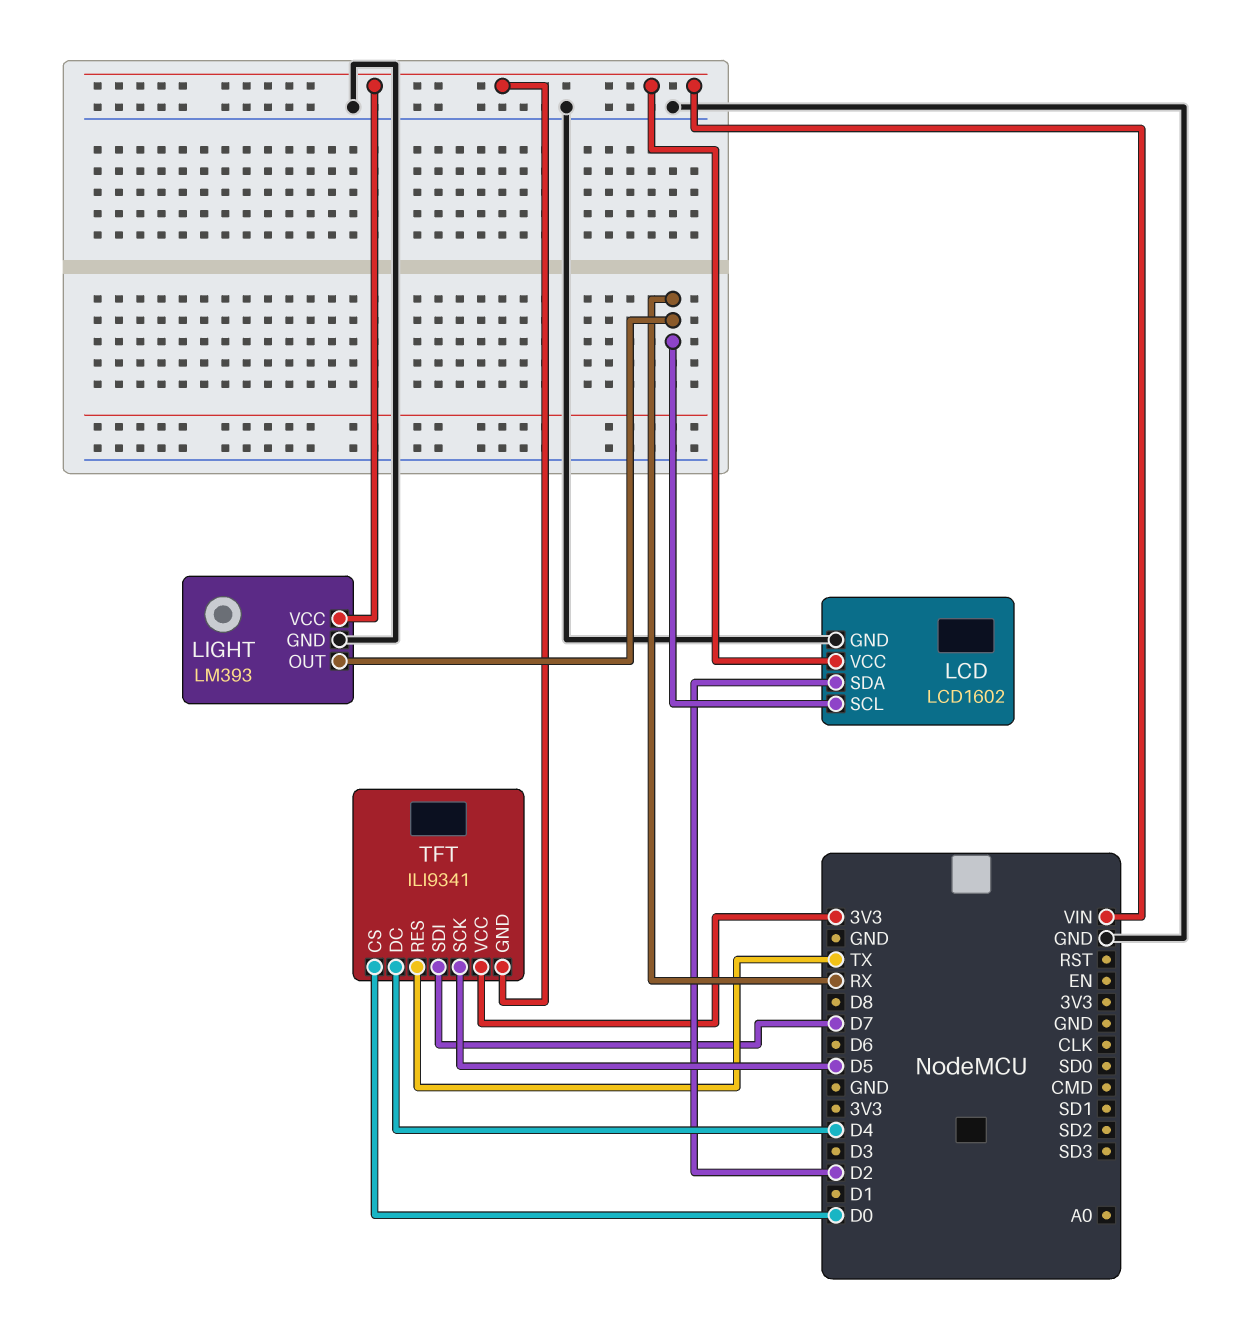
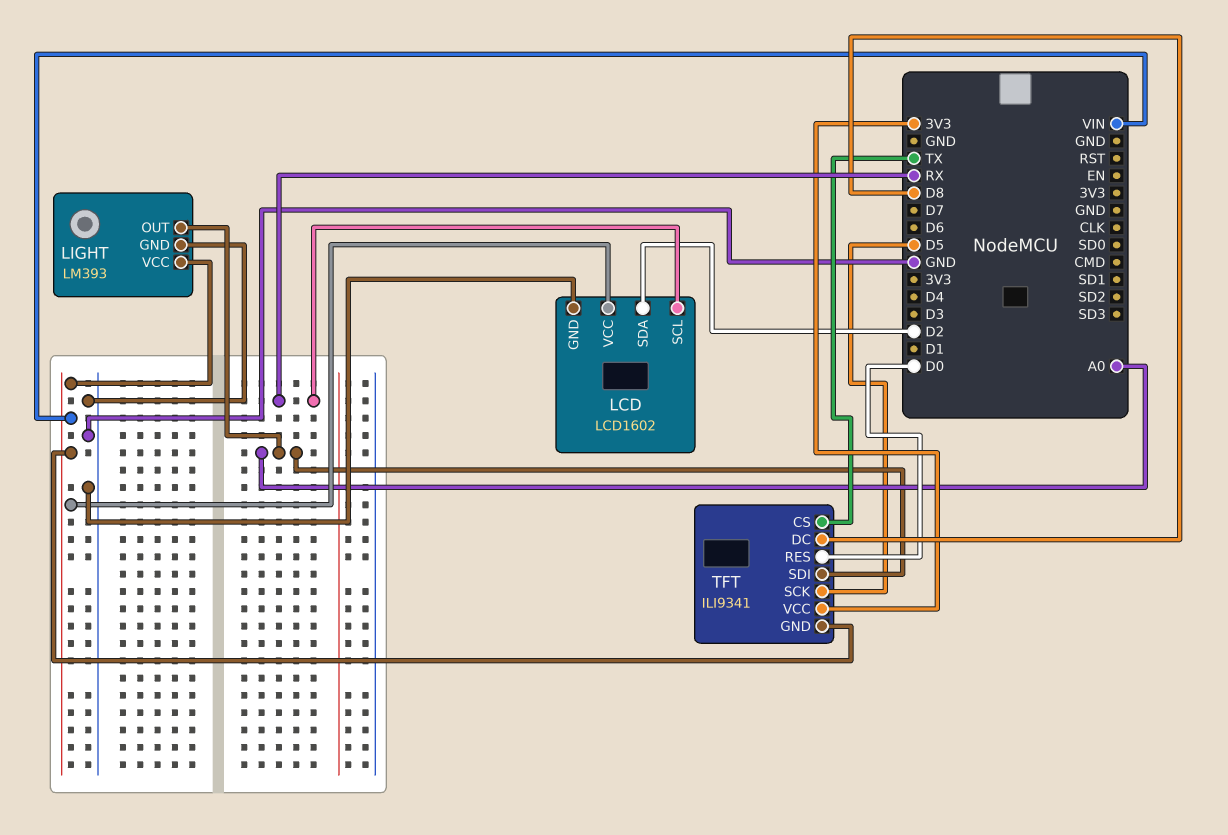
LIGHT pin OUT: RX -> A0
TFT pin CS: D0 -> TX
TFT pin DC: D4 -> D8
TFT pin RES: TX -> D0
TFT pin SDI: D7 -> A0

